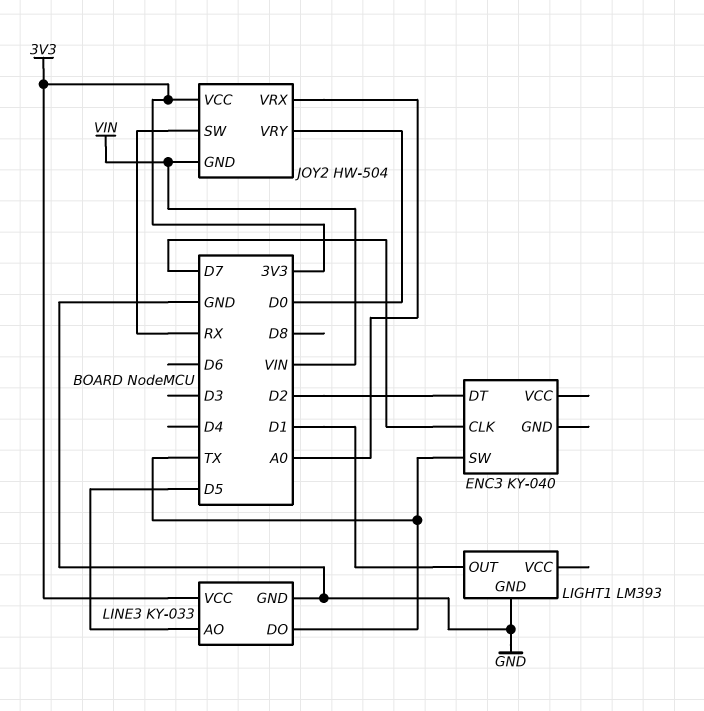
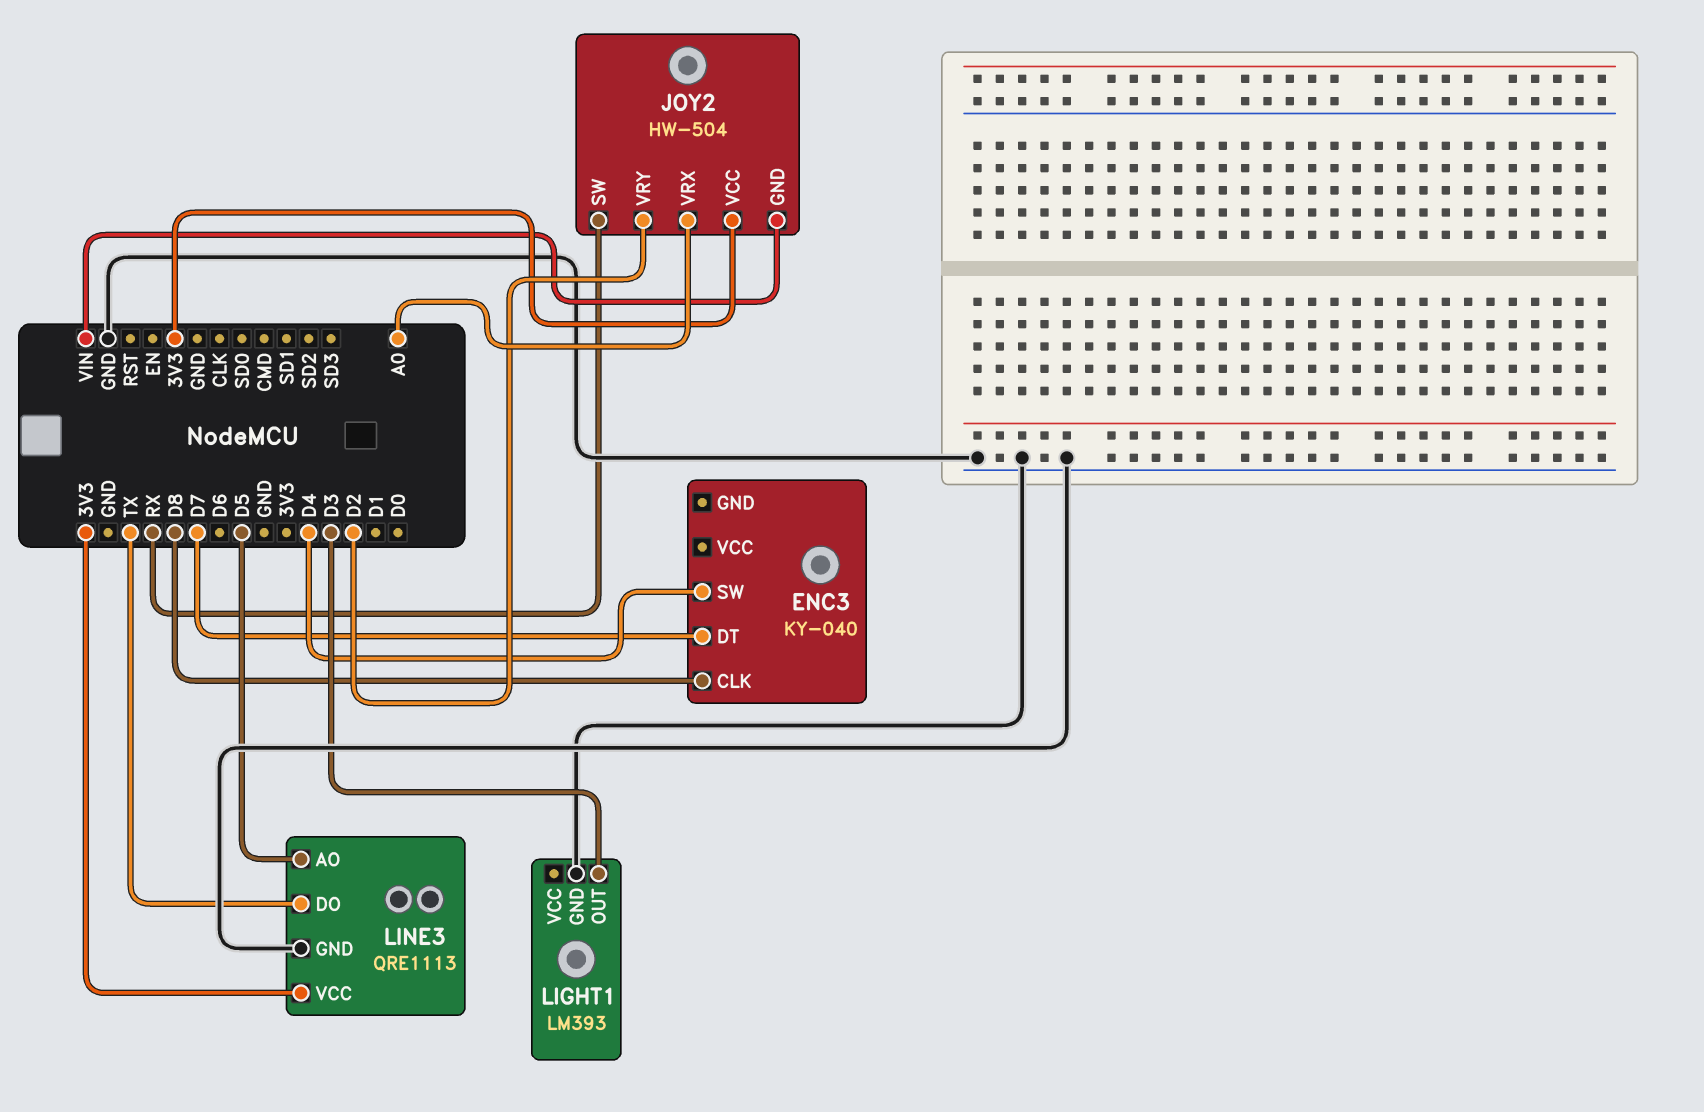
ENC3 pin CLK: D7 -> D8
ENC3 pin DT: D2 -> D7
ENC3 pin SW: TX -> D4
JOY2 pin VRY: D0 -> D2
LIGHT1 pin OUT: D1 -> D3
LINE3: KY-033 -> QRE1113

